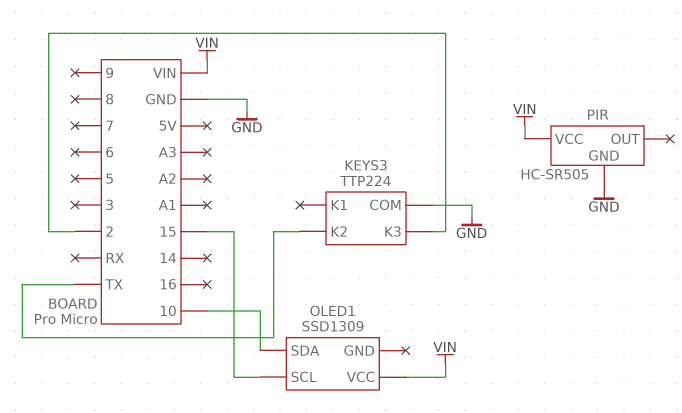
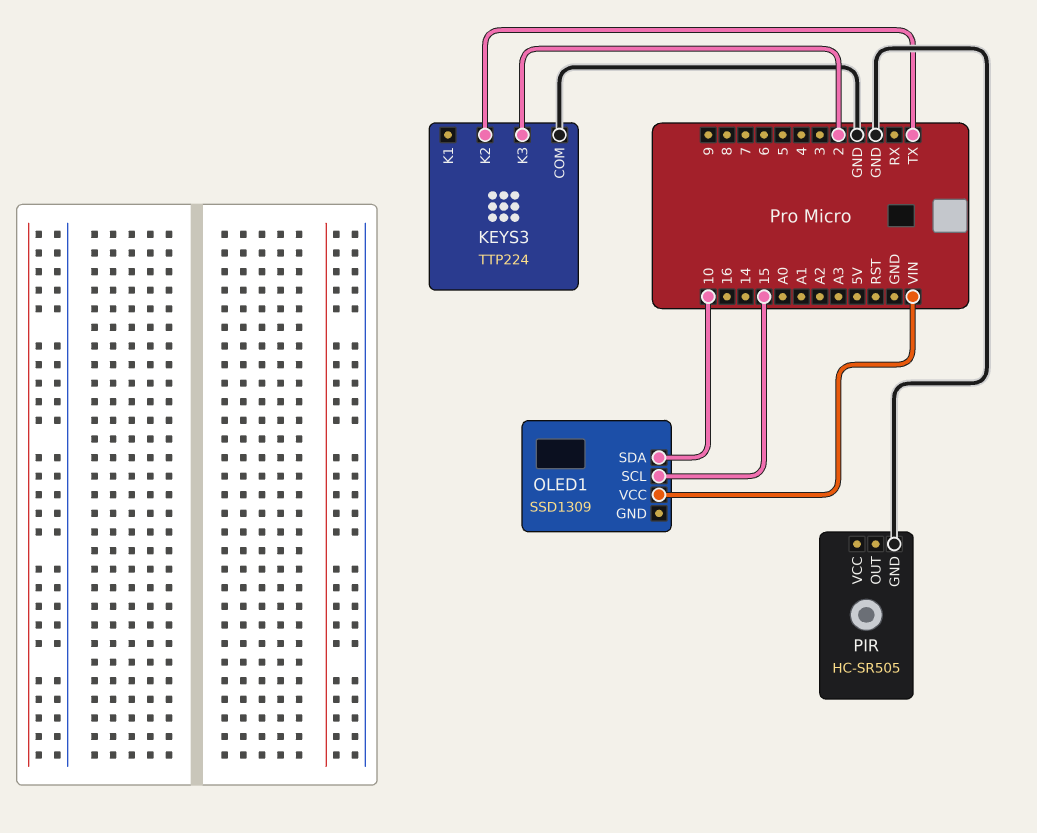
PIR pin VCC: VIN -> none

